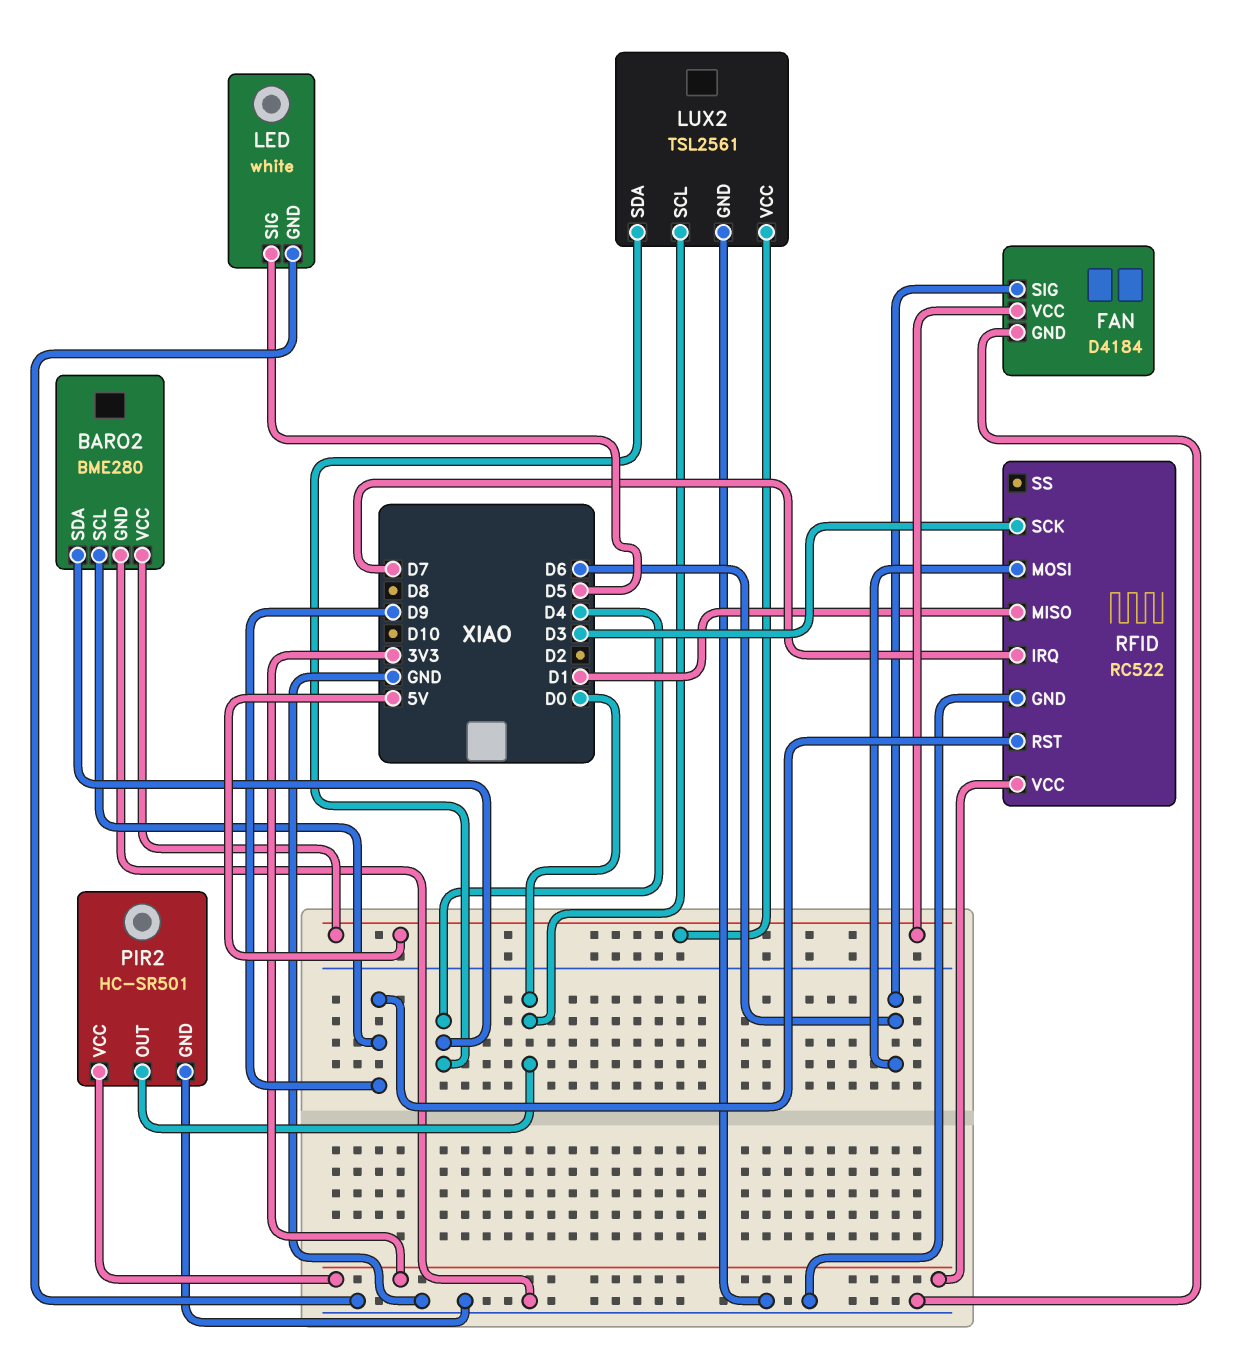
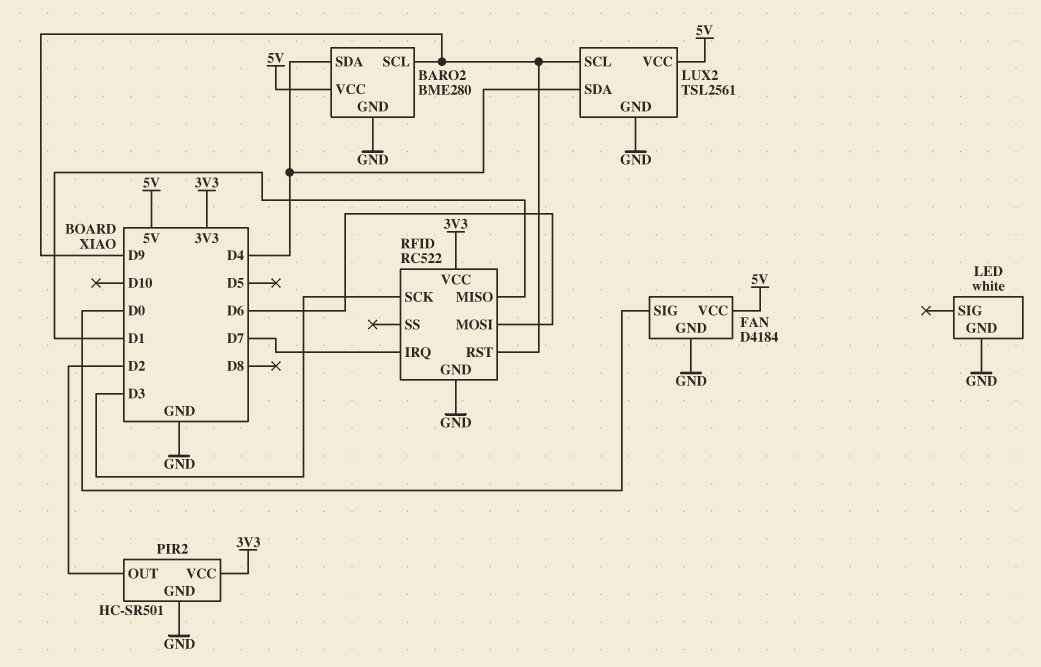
FAN pin SIG: D6 -> D0
LED pin SIG: D5 -> none
LUX2 pin SCL: D0 -> D9
PIR2 pin OUT: D0 -> D2

